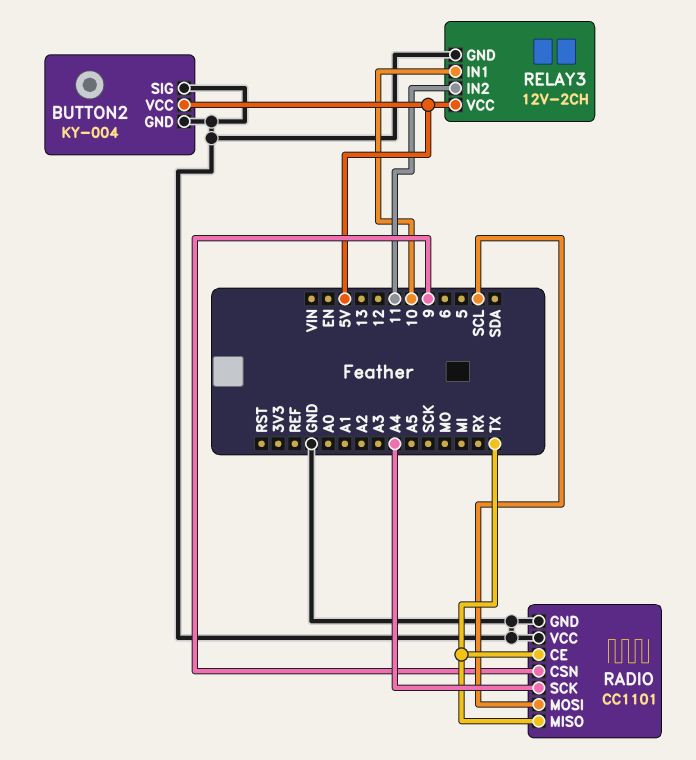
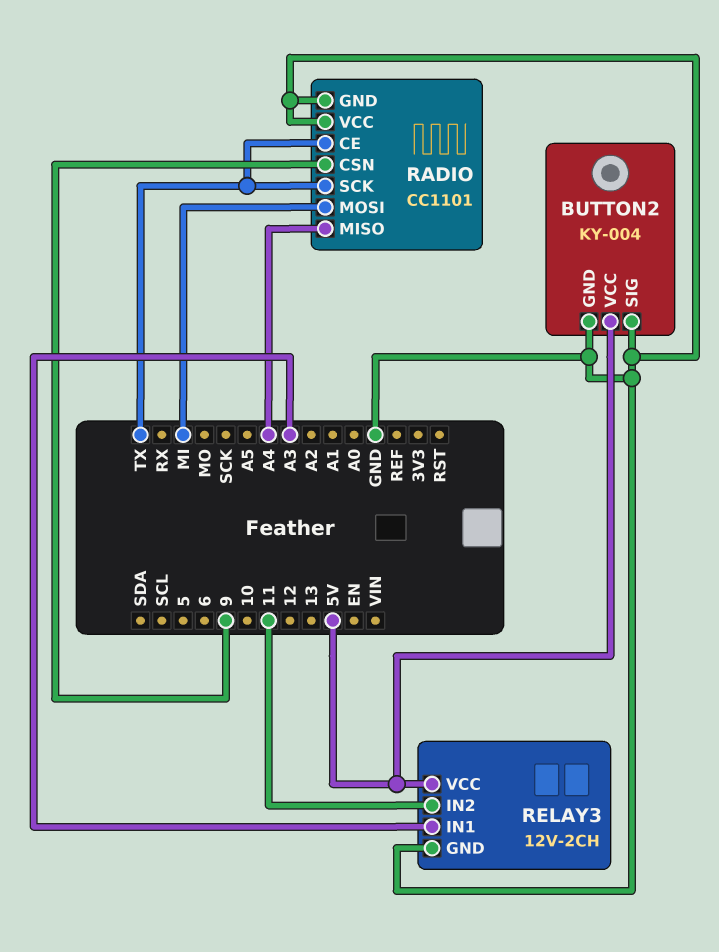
RADIO pin MISO: TX -> A4
RADIO pin MOSI: SCL -> MI
RADIO pin SCK: A4 -> TX
RELAY3 pin IN1: 10 -> A3

